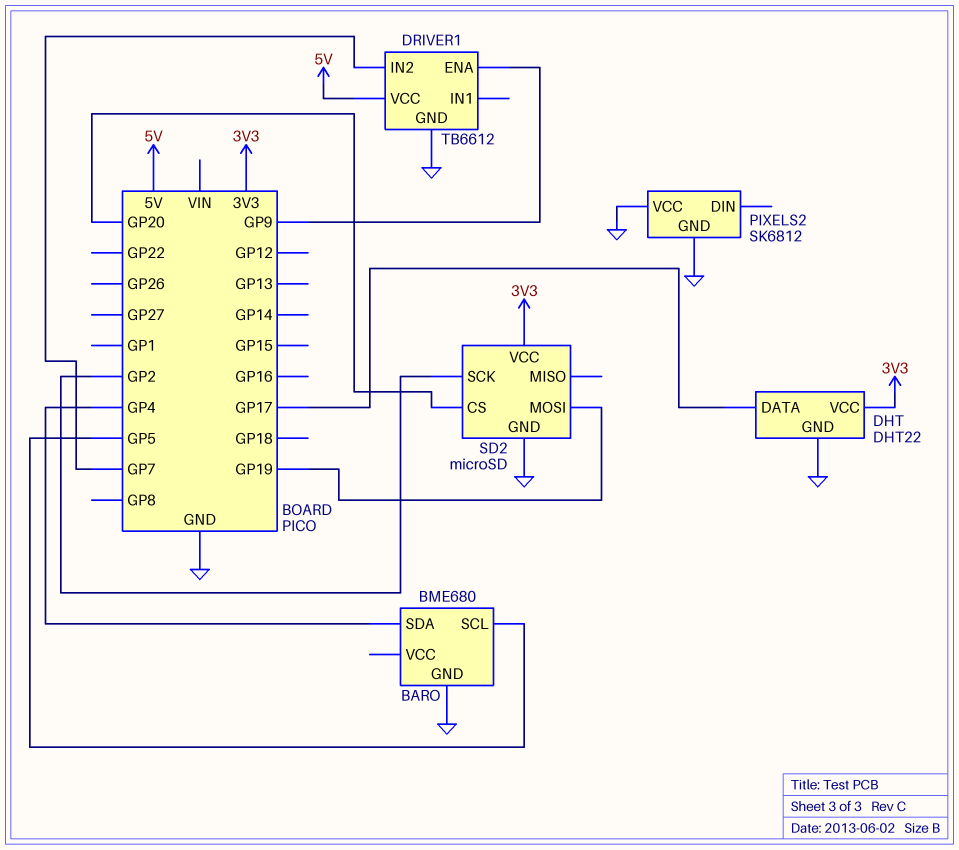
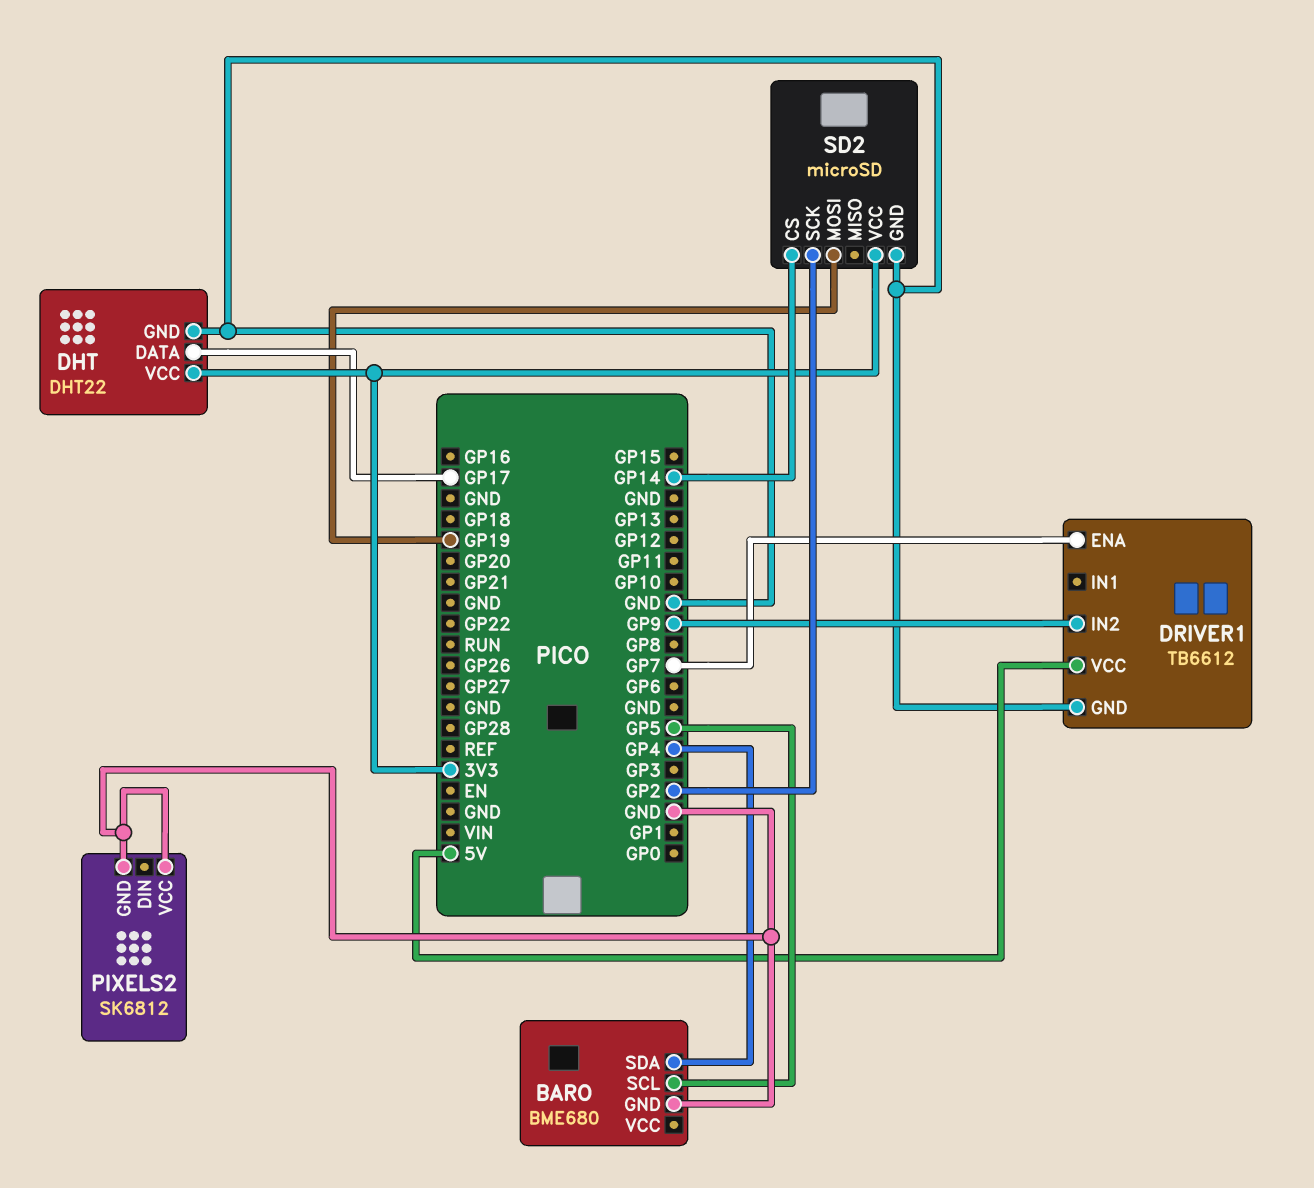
DRIVER1 pin ENA: GP9 -> GP7
DRIVER1 pin IN2: GP7 -> GP9
SD2 pin CS: GP20 -> GP14

